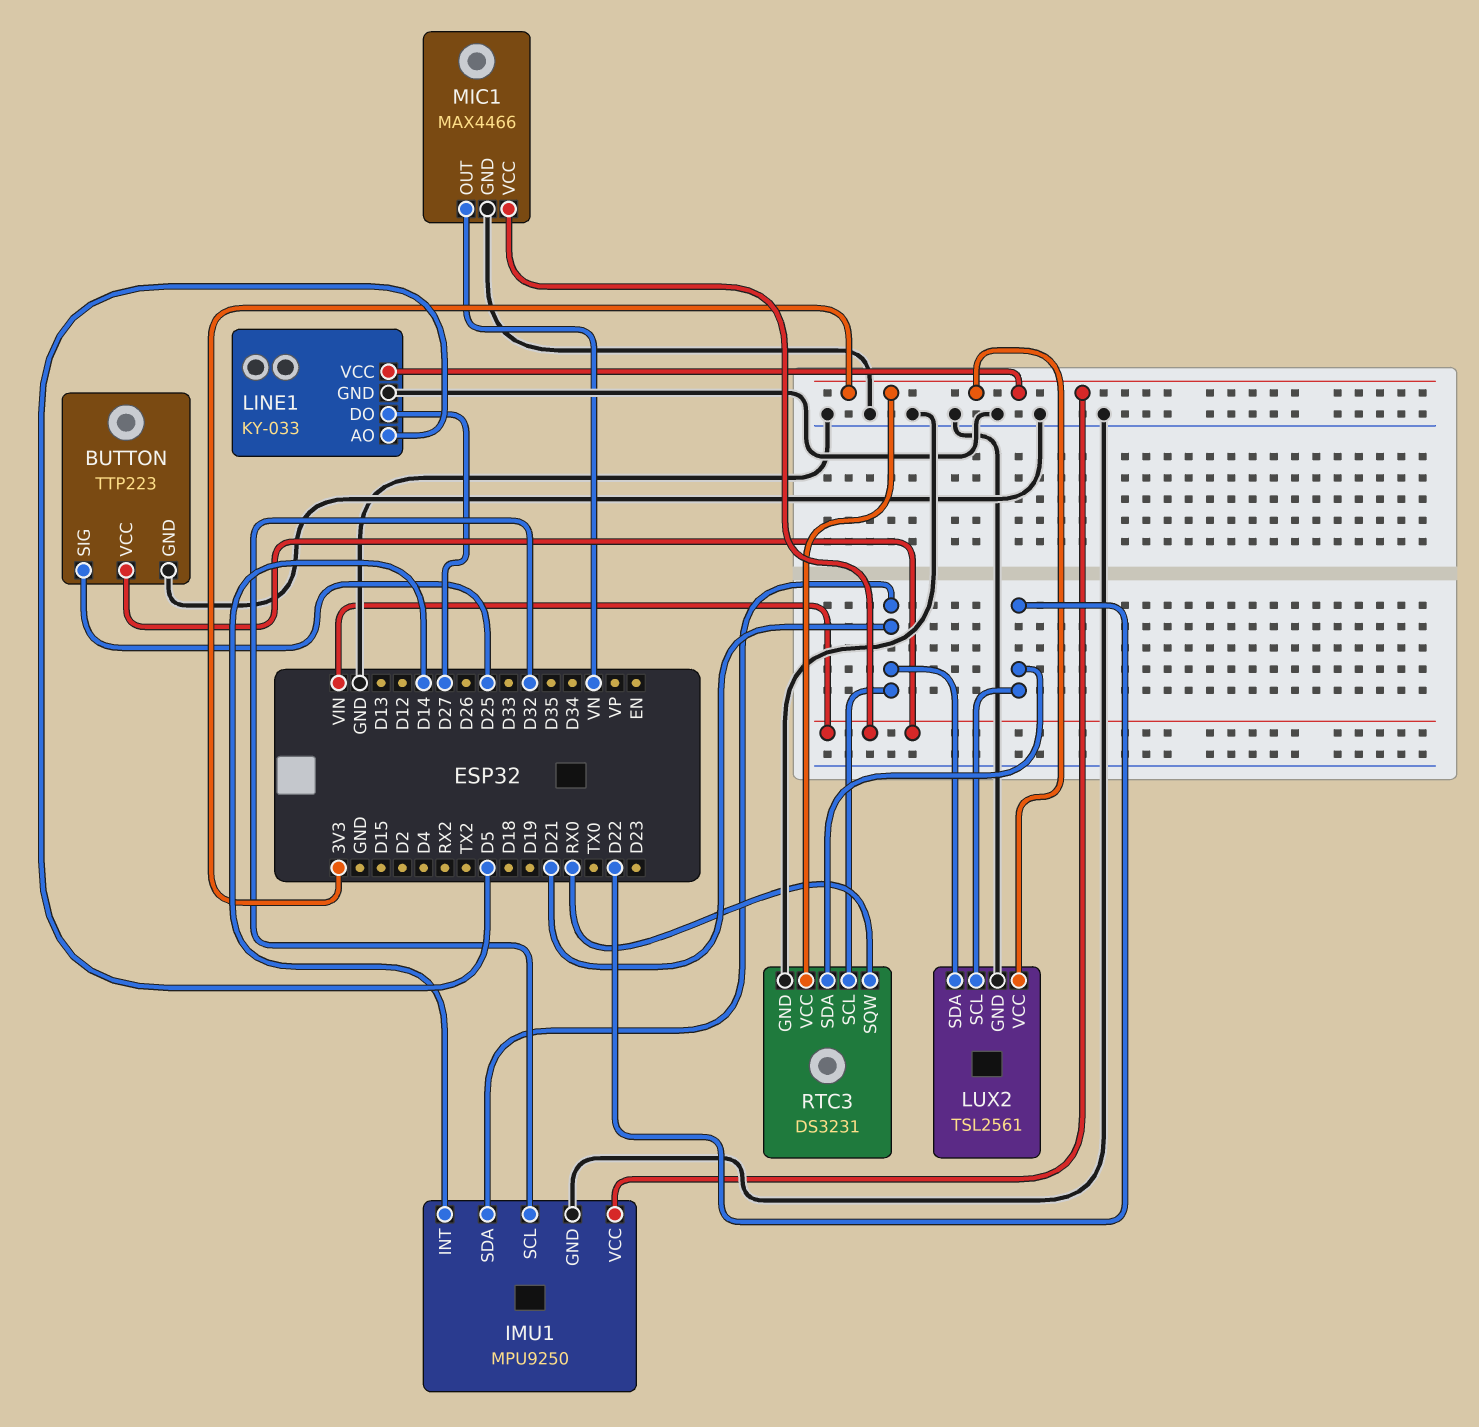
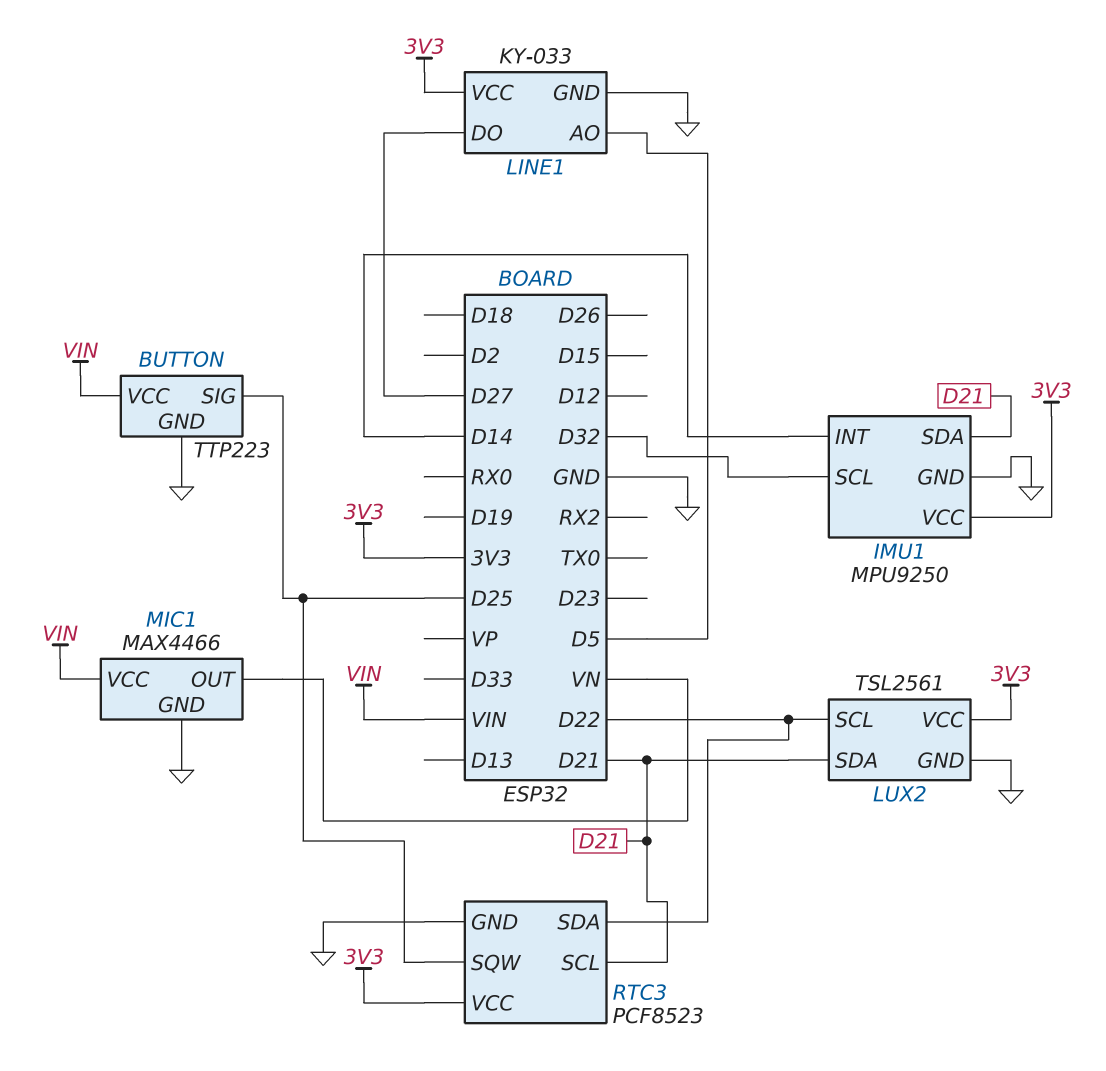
RTC3: DS3231 -> PCF8523
RTC3 pin SQW: RX0 -> D25

